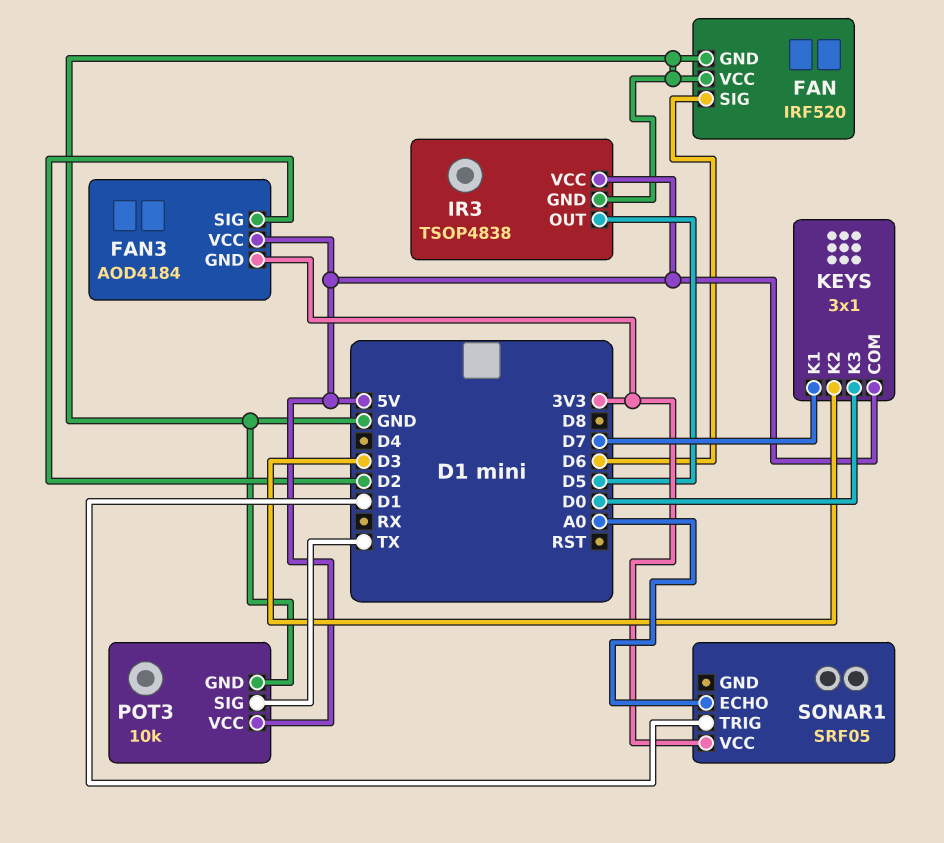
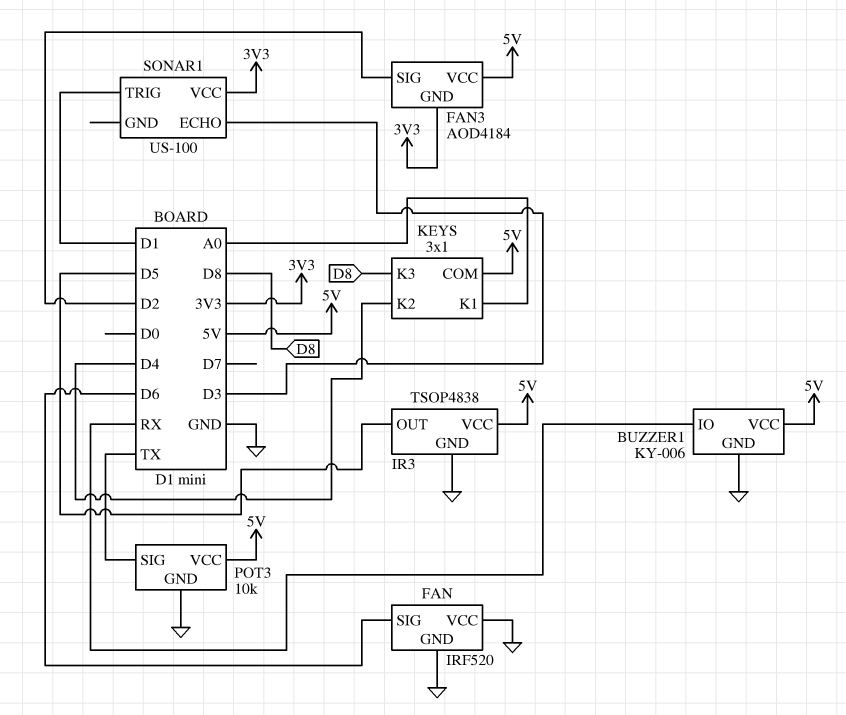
BUZZER1: none -> KY-006
BUZZER1 pin GND: none -> GND
BUZZER1 pin IO: none -> RX
BUZZER1 pin VCC: none -> 5V
KEYS pin K1: D7 -> A0
KEYS pin K2: D3 -> D4
KEYS pin K3: D0 -> D8
SONAR1: SRF05 -> US-100
SONAR1 pin ECHO: A0 -> D3

